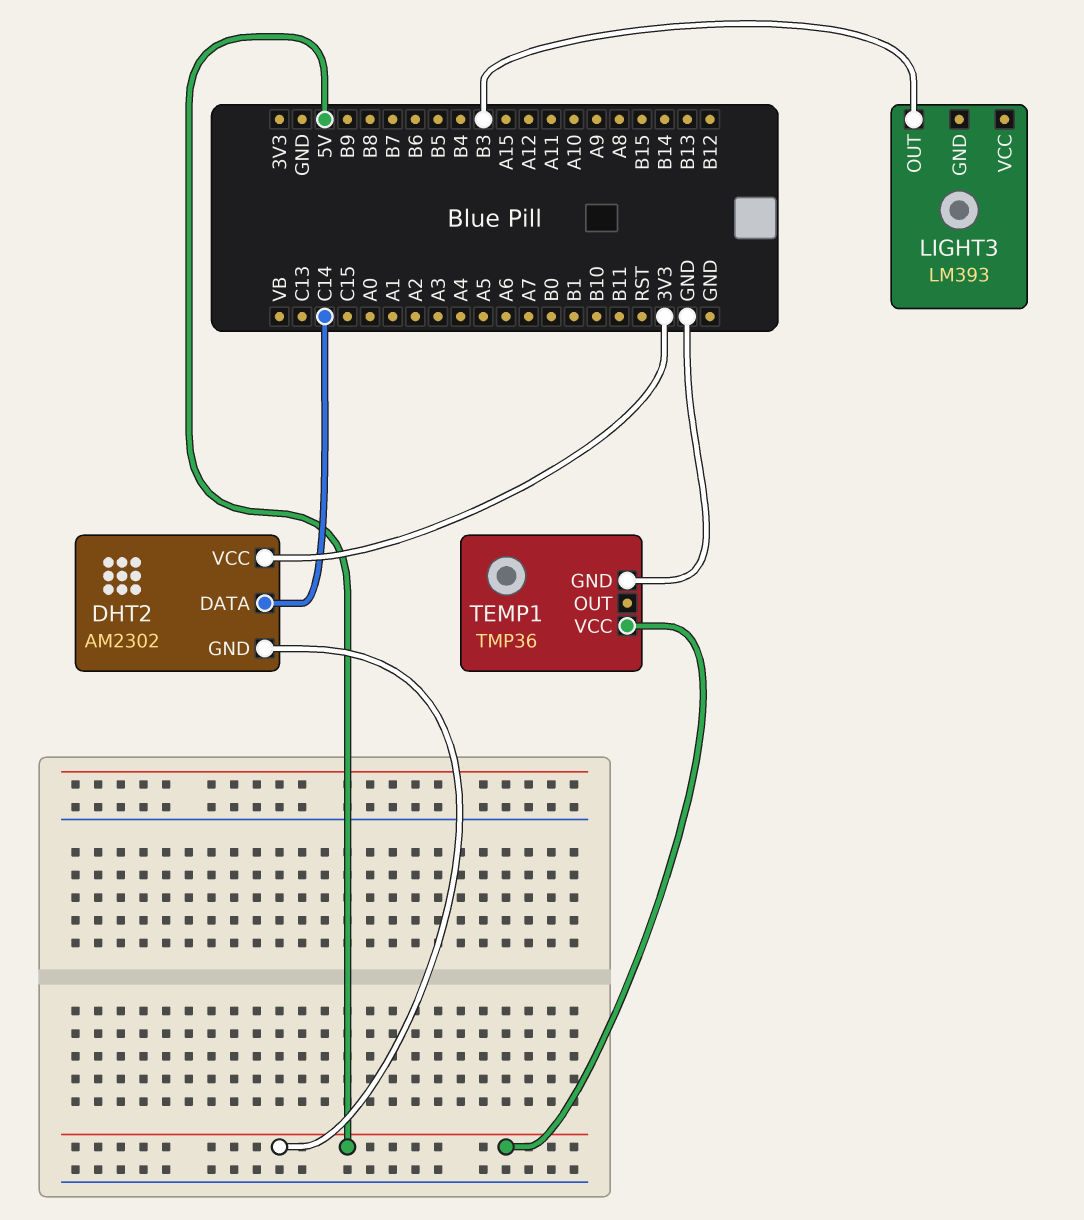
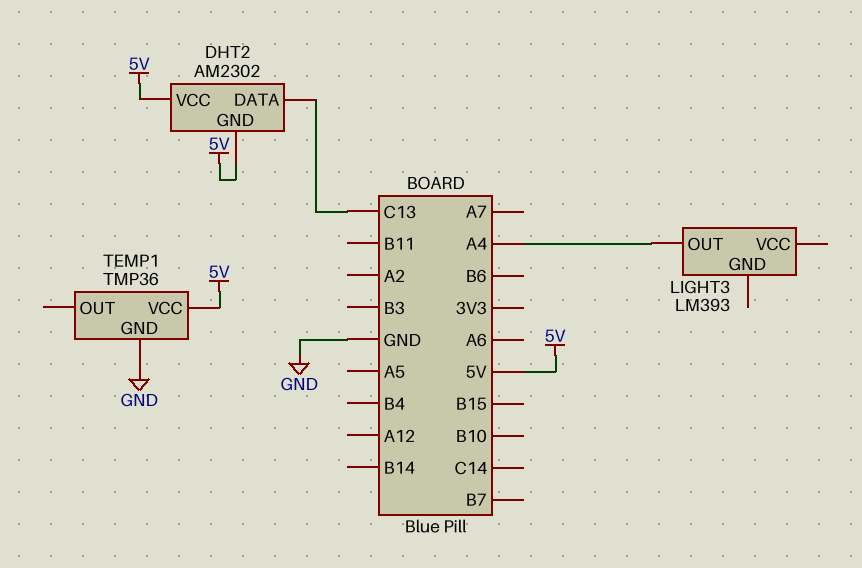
DHT2 pin DATA: C14 -> C13
DHT2 pin VCC: 3V3 -> 5V
LIGHT3 pin OUT: B3 -> A4

